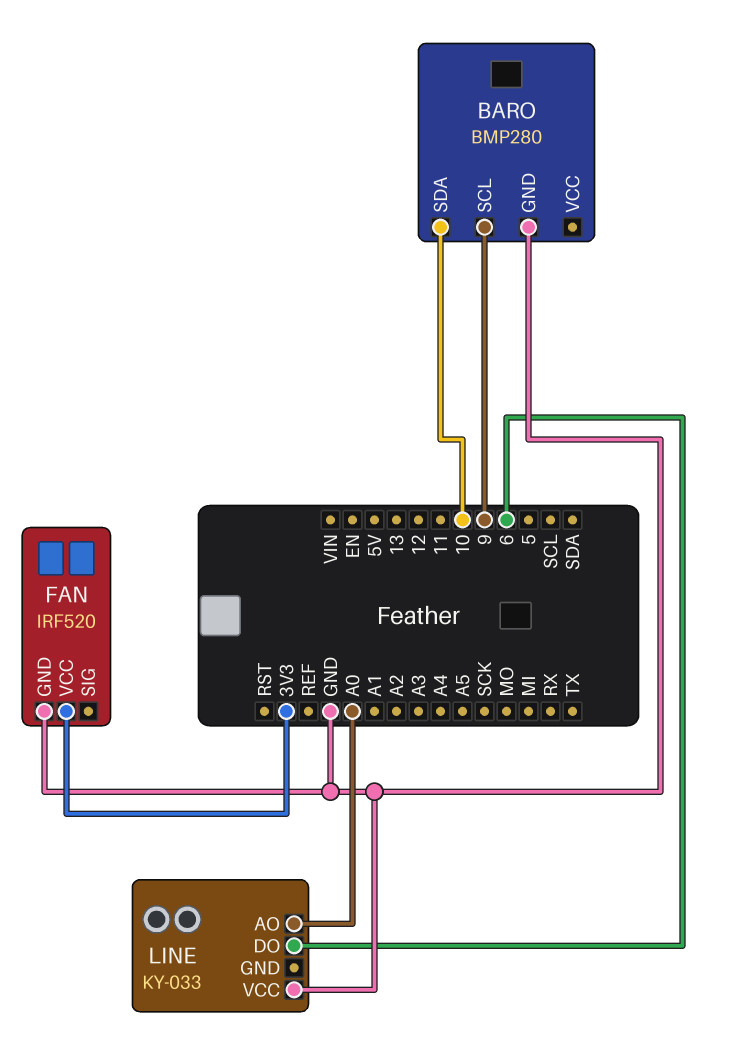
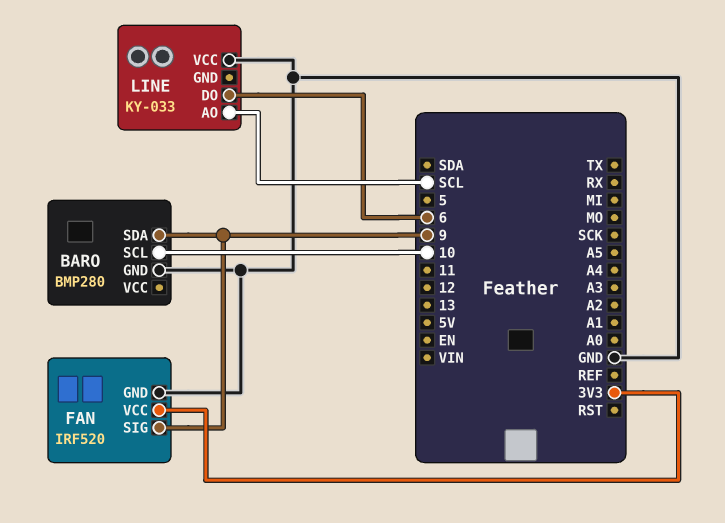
BARO pin SCL: 9 -> 10
BARO pin SDA: 10 -> 9
FAN pin SIG: none -> 9
LINE pin AO: A0 -> SCL

